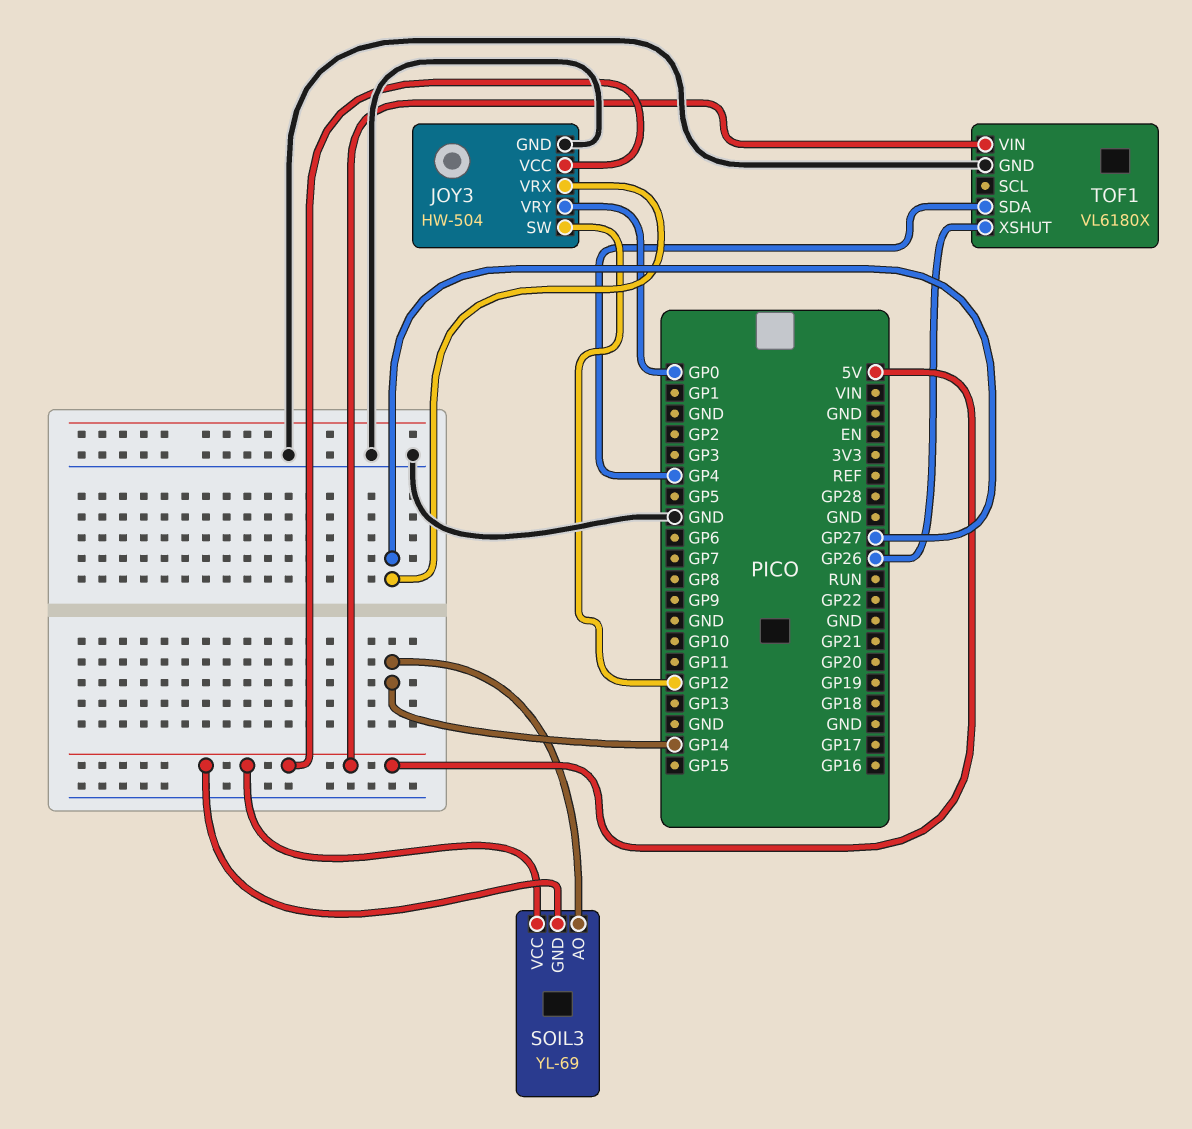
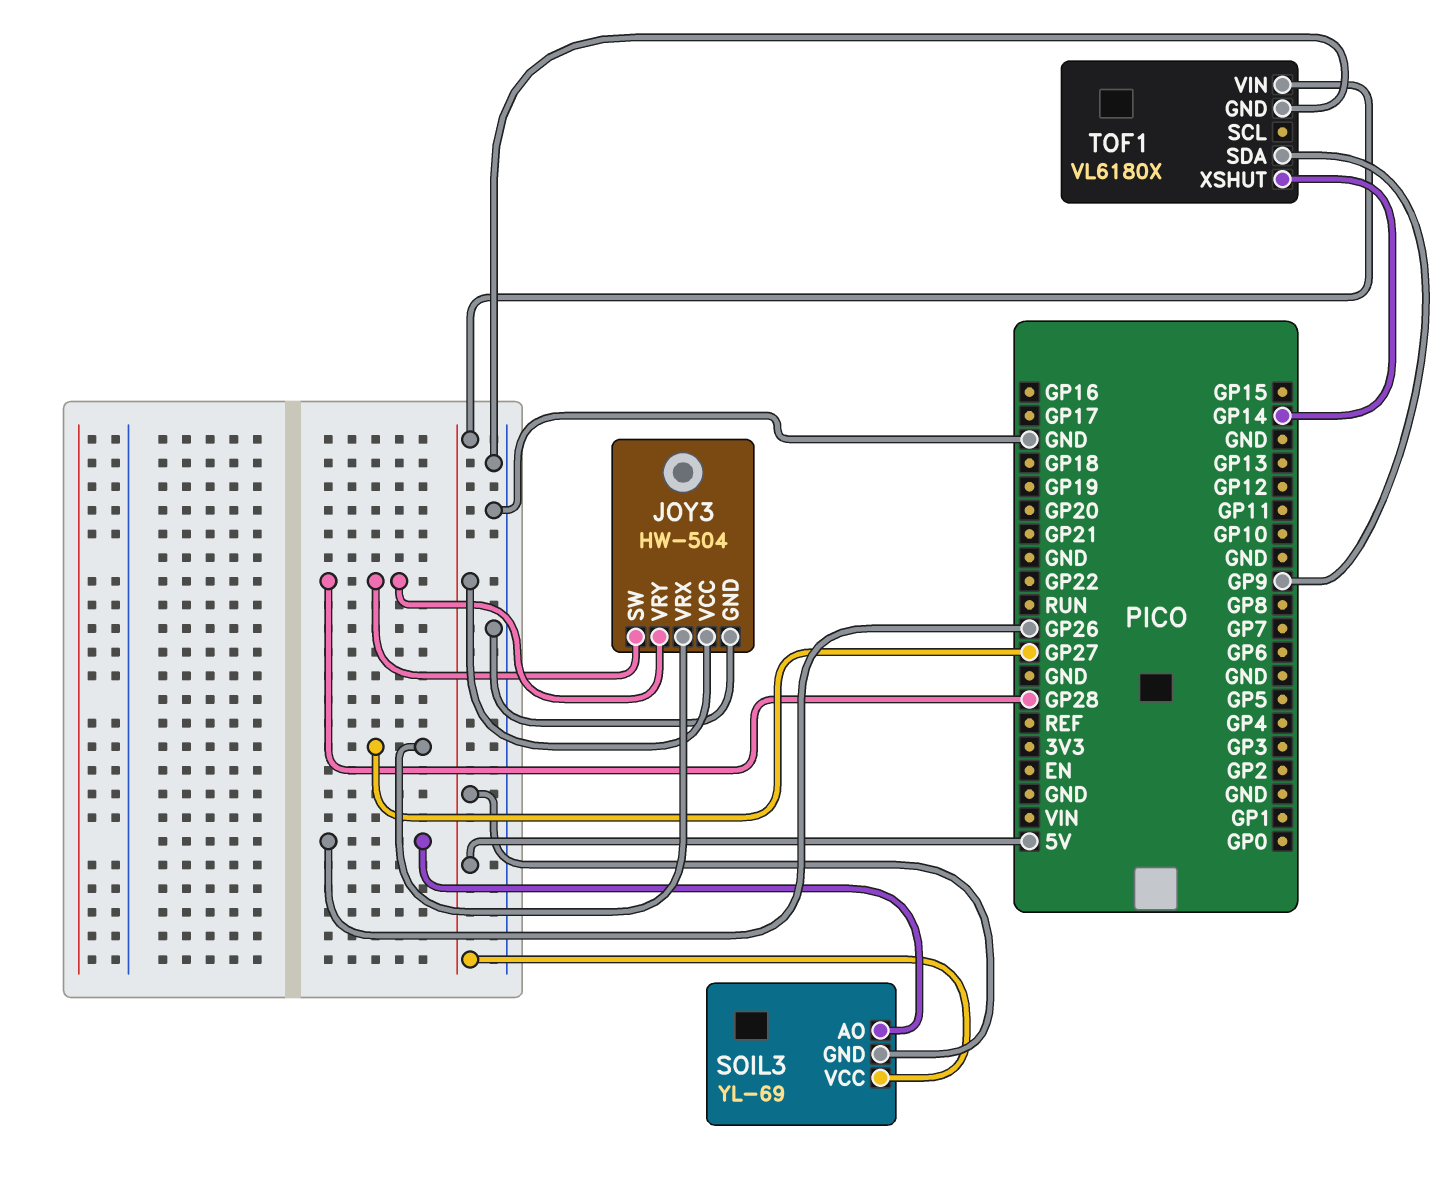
JOY3 pin SW: GP12 -> GP28
JOY3 pin VRY: GP0 -> GP28
SOIL3 pin AO: GP14 -> GP26
TOF1 pin SDA: GP4 -> GP9
TOF1 pin XSHUT: GP26 -> GP14

